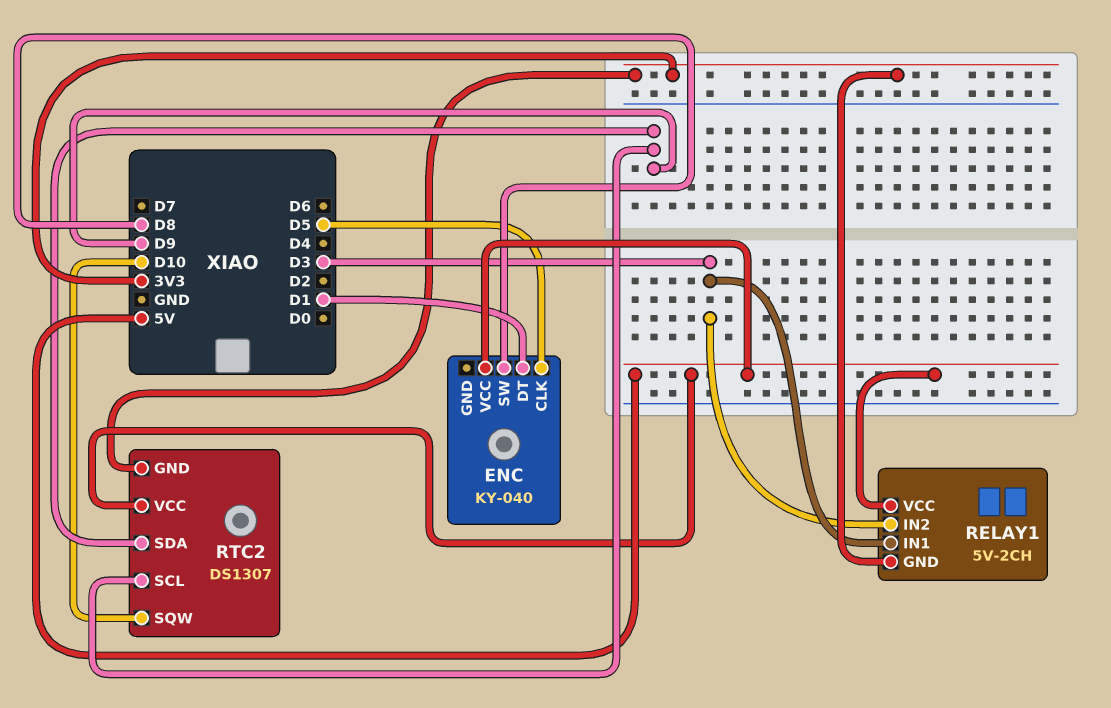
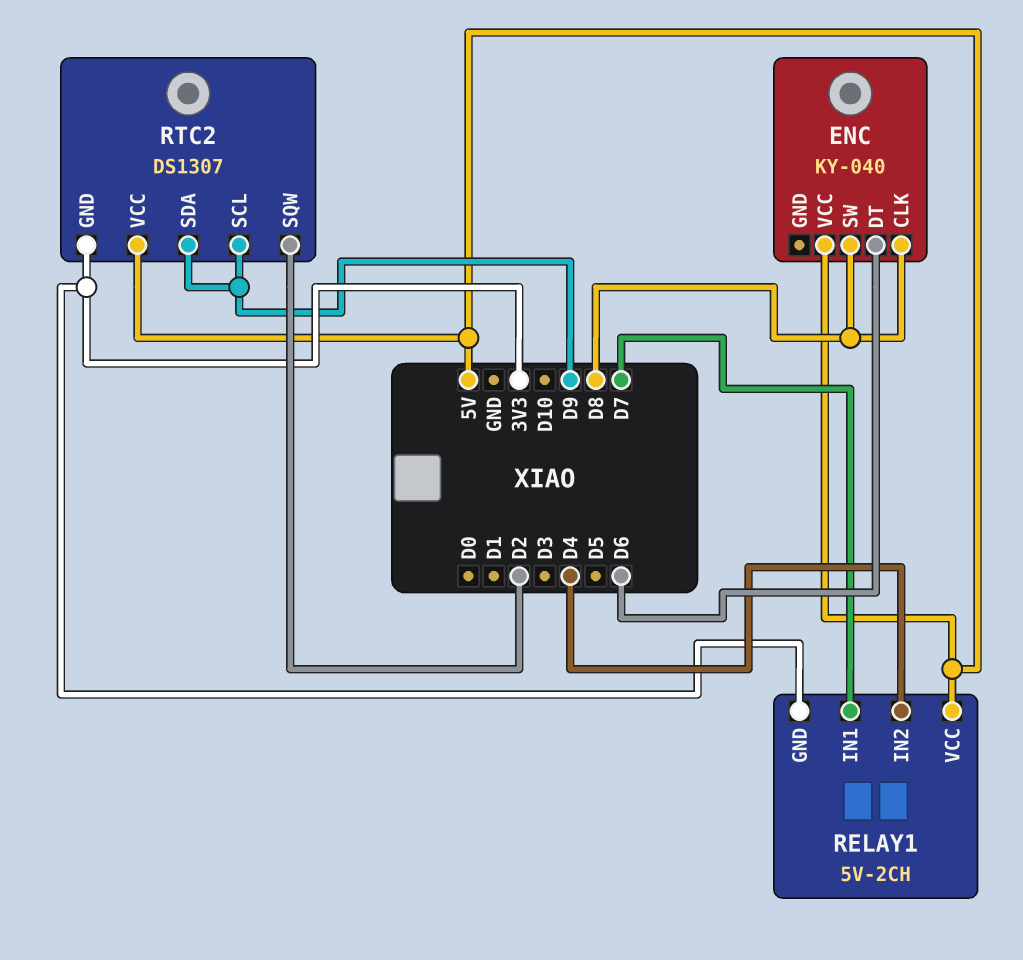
ENC pin CLK: D5 -> D8
ENC pin DT: D1 -> D6
RELAY1 pin IN1: D3 -> D7
RELAY1 pin IN2: D3 -> D4
RTC2 pin SQW: D10 -> D2

